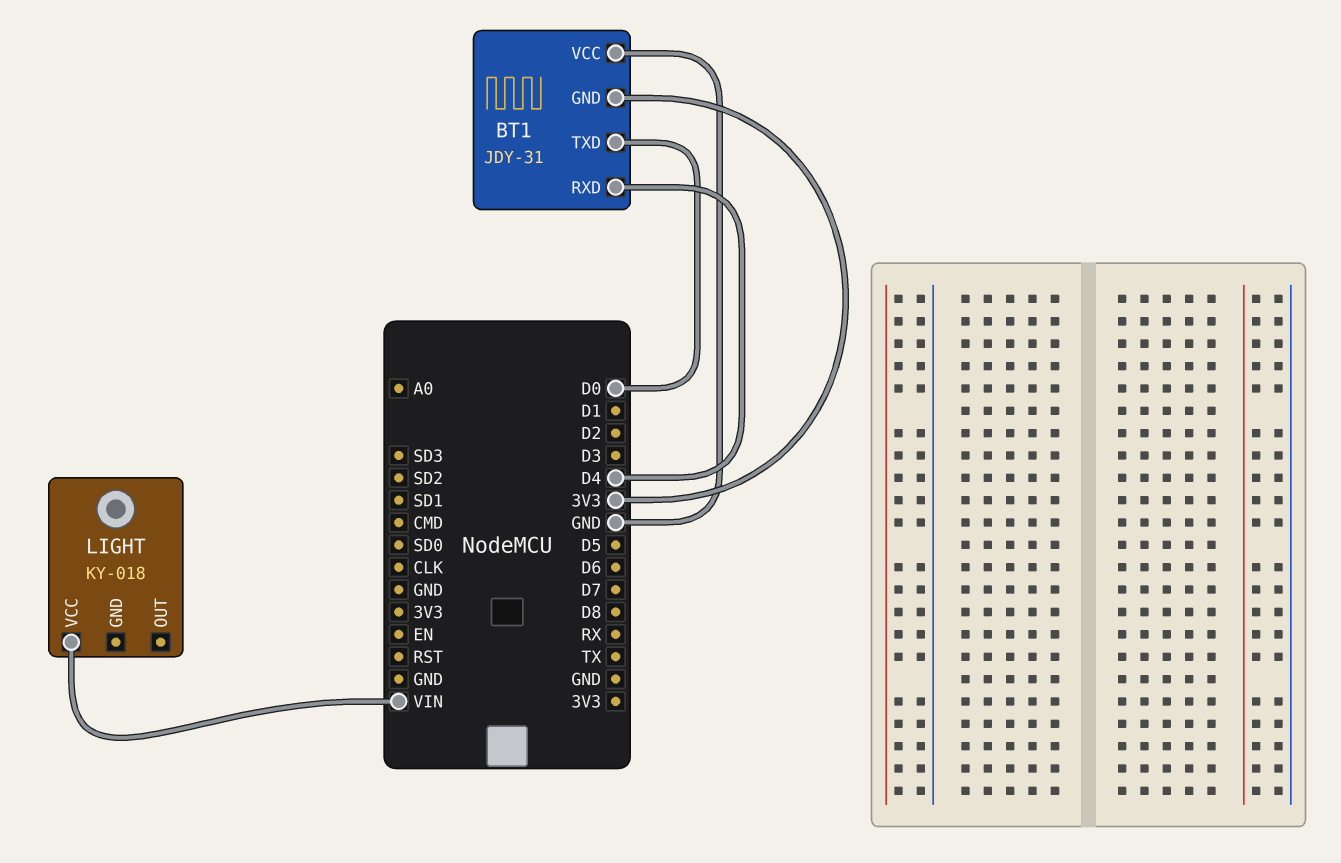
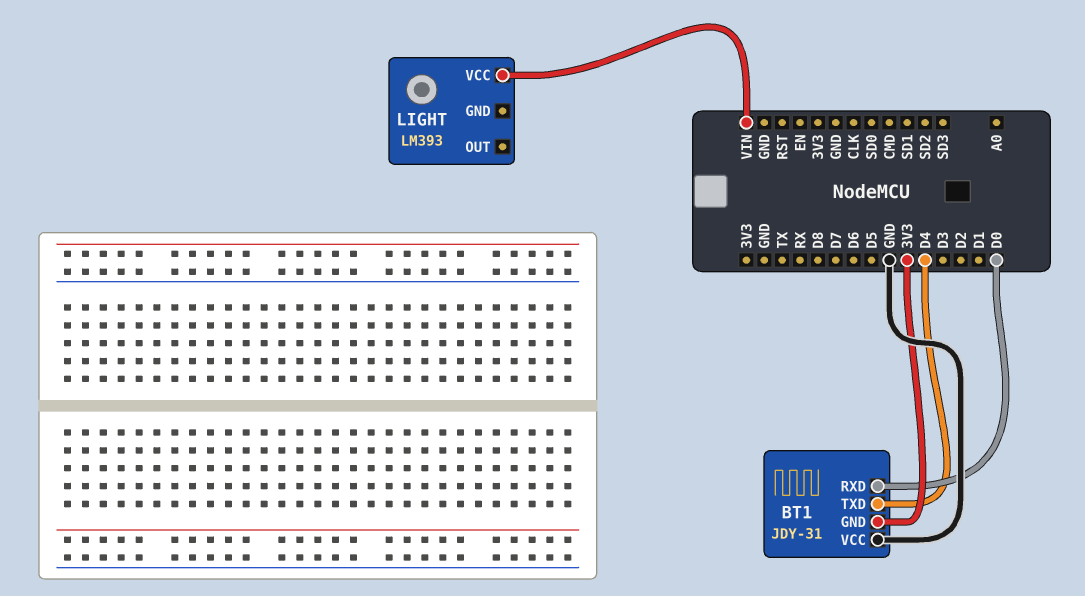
BT1 pin RXD: D4 -> D0
BT1 pin TXD: D0 -> D4
LIGHT: KY-018 -> LM393

